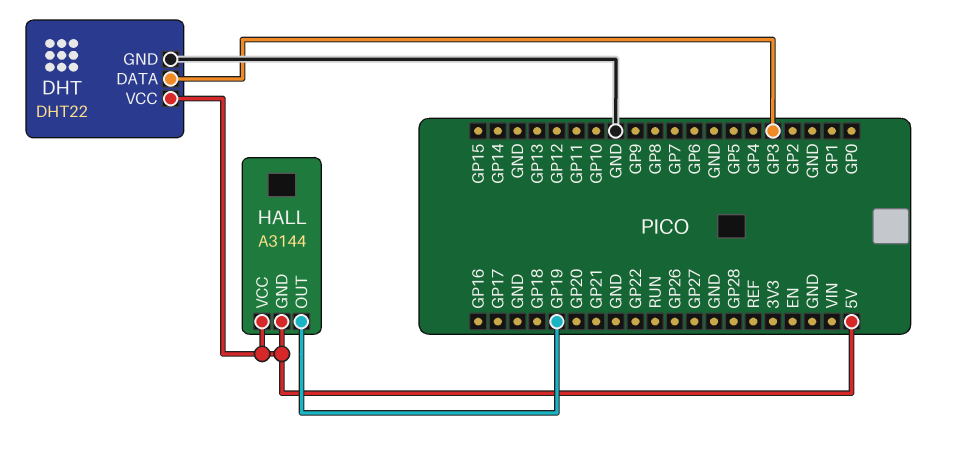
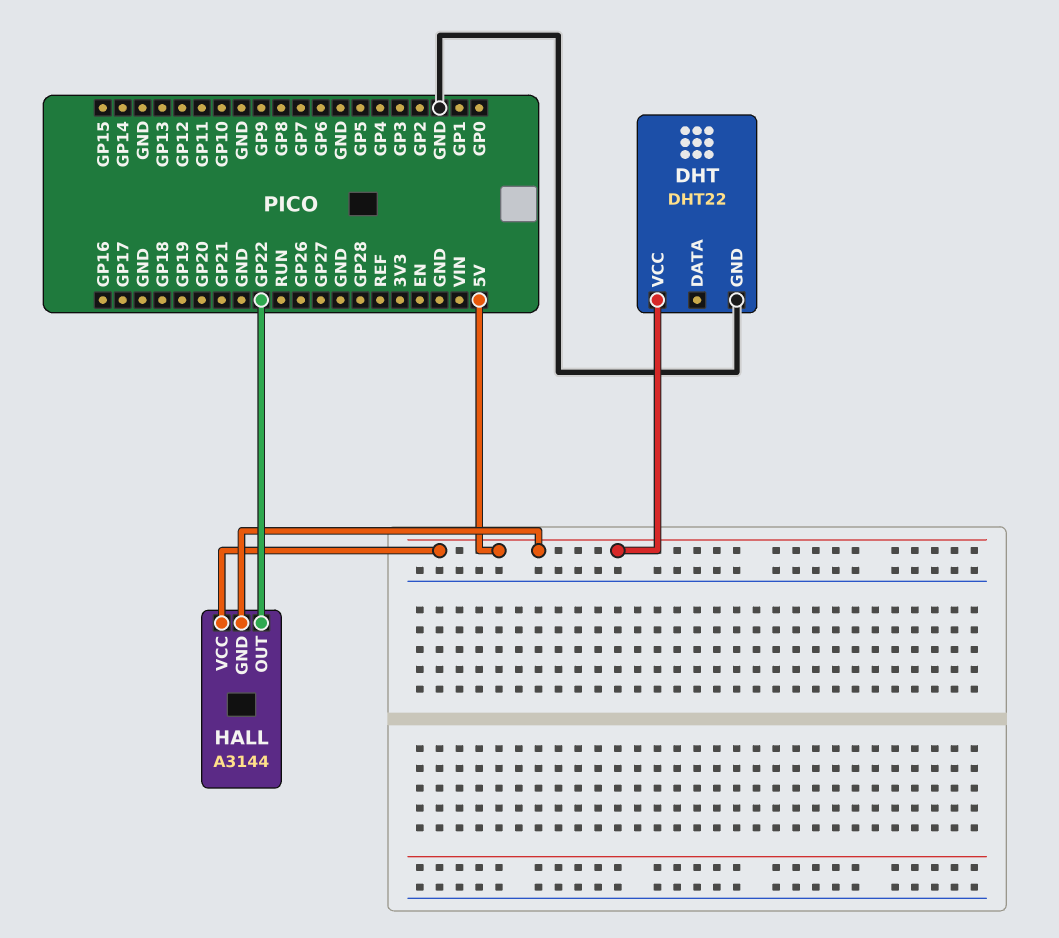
DHT pin DATA: GP3 -> none
HALL pin OUT: GP19 -> GP22

